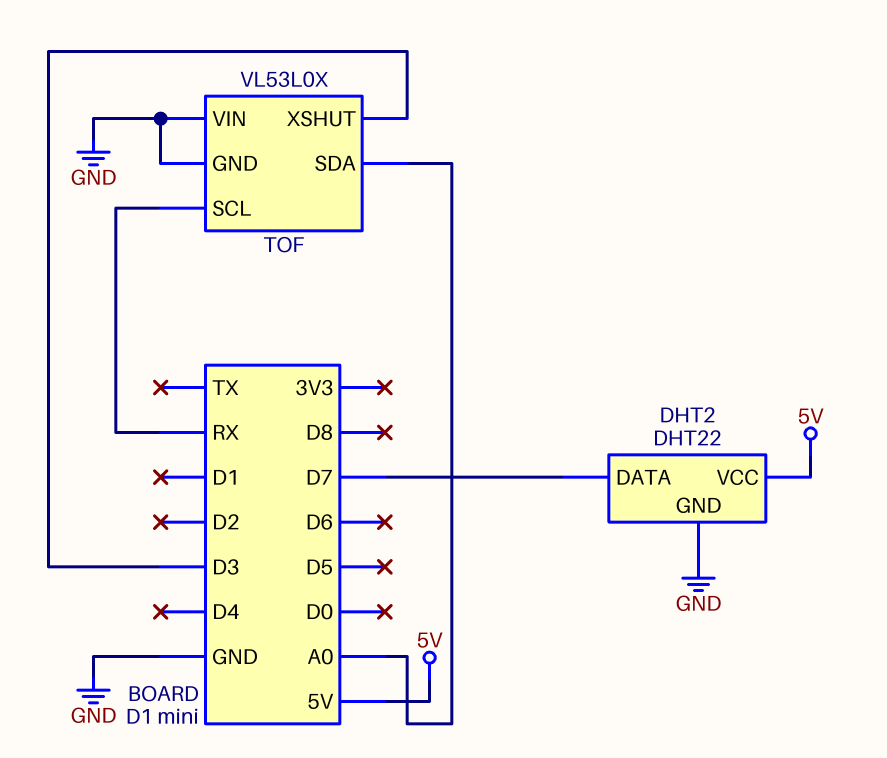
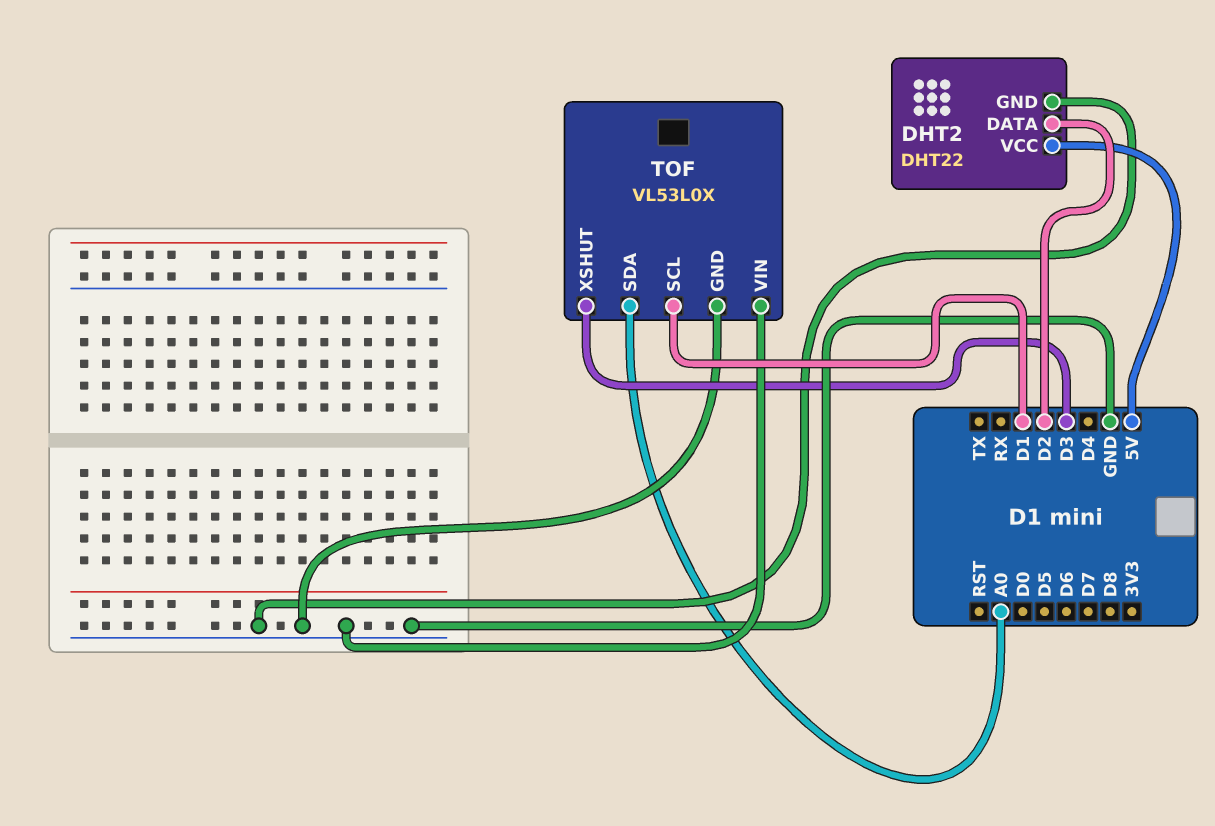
DHT2 pin DATA: D7 -> D2
TOF pin SCL: RX -> D1

